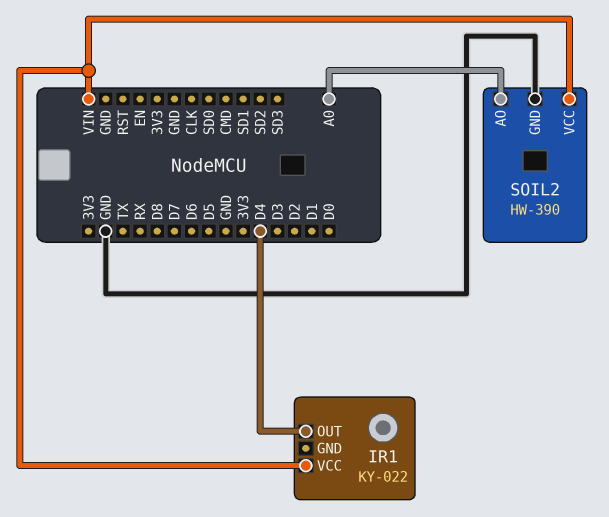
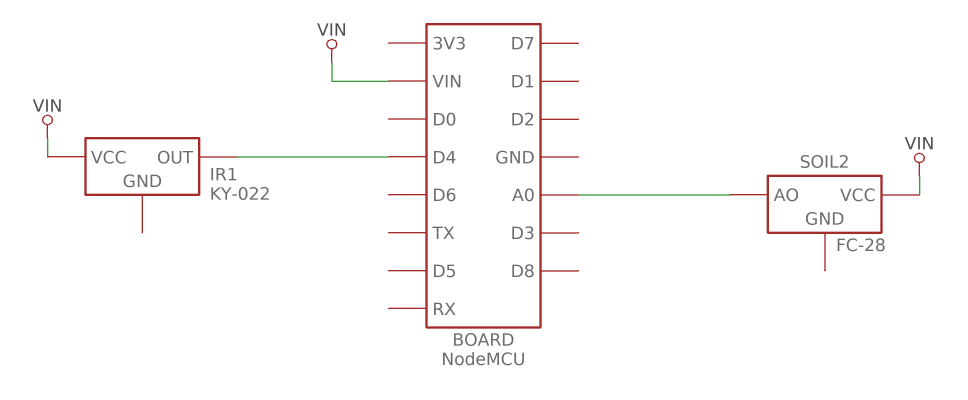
SOIL2: HW-390 -> FC-28
SOIL2 pin GND: GND -> none

